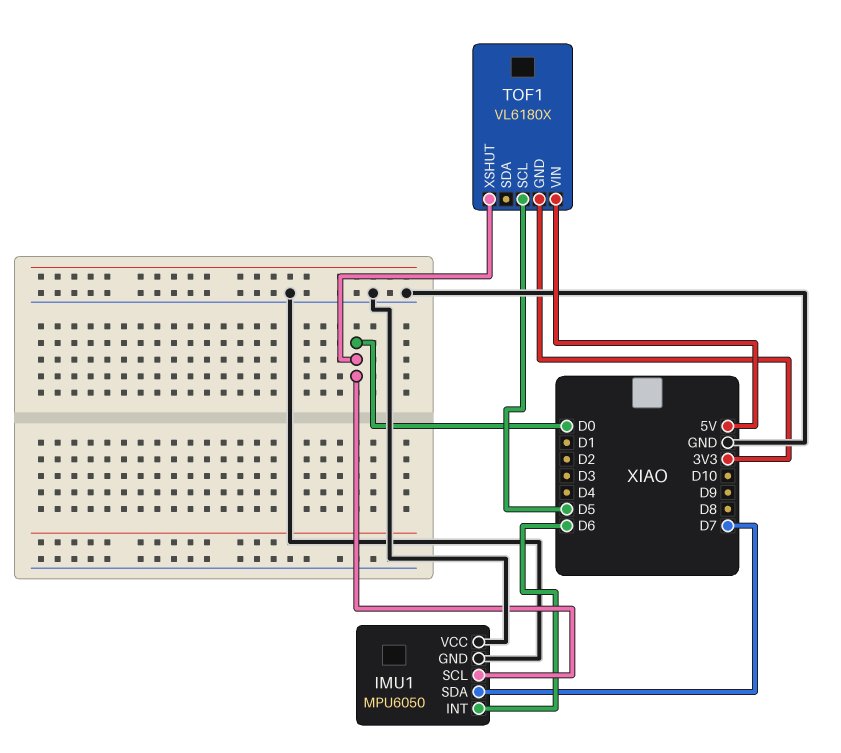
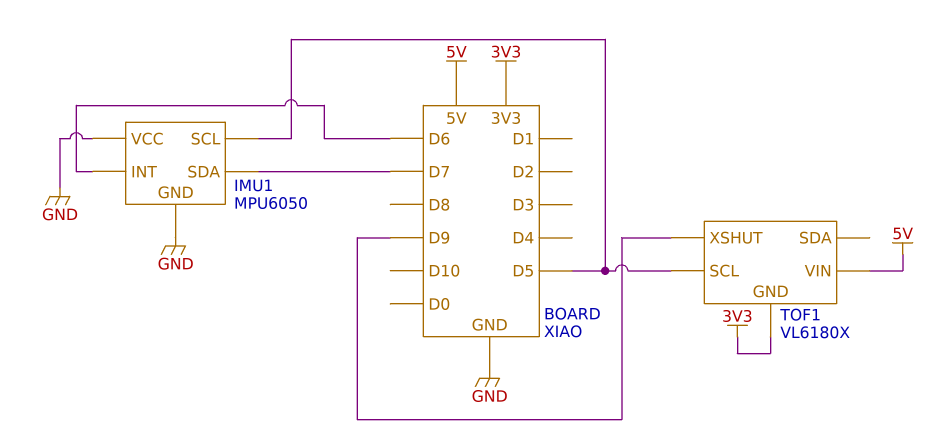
IMU1 pin SCL: D0 -> D5
TOF1 pin XSHUT: D0 -> D9

